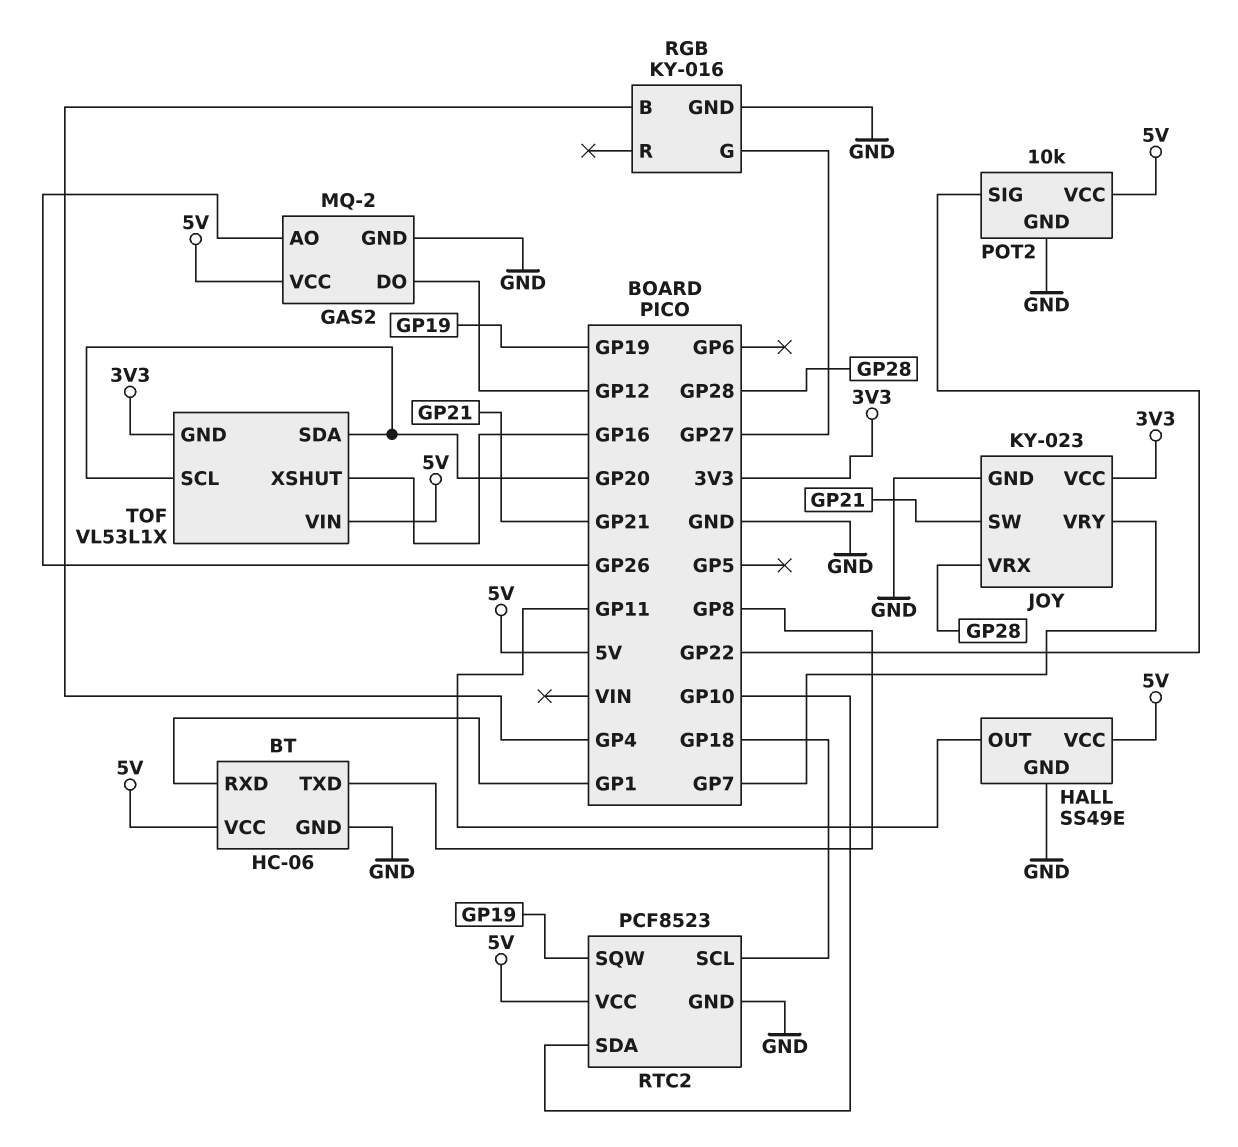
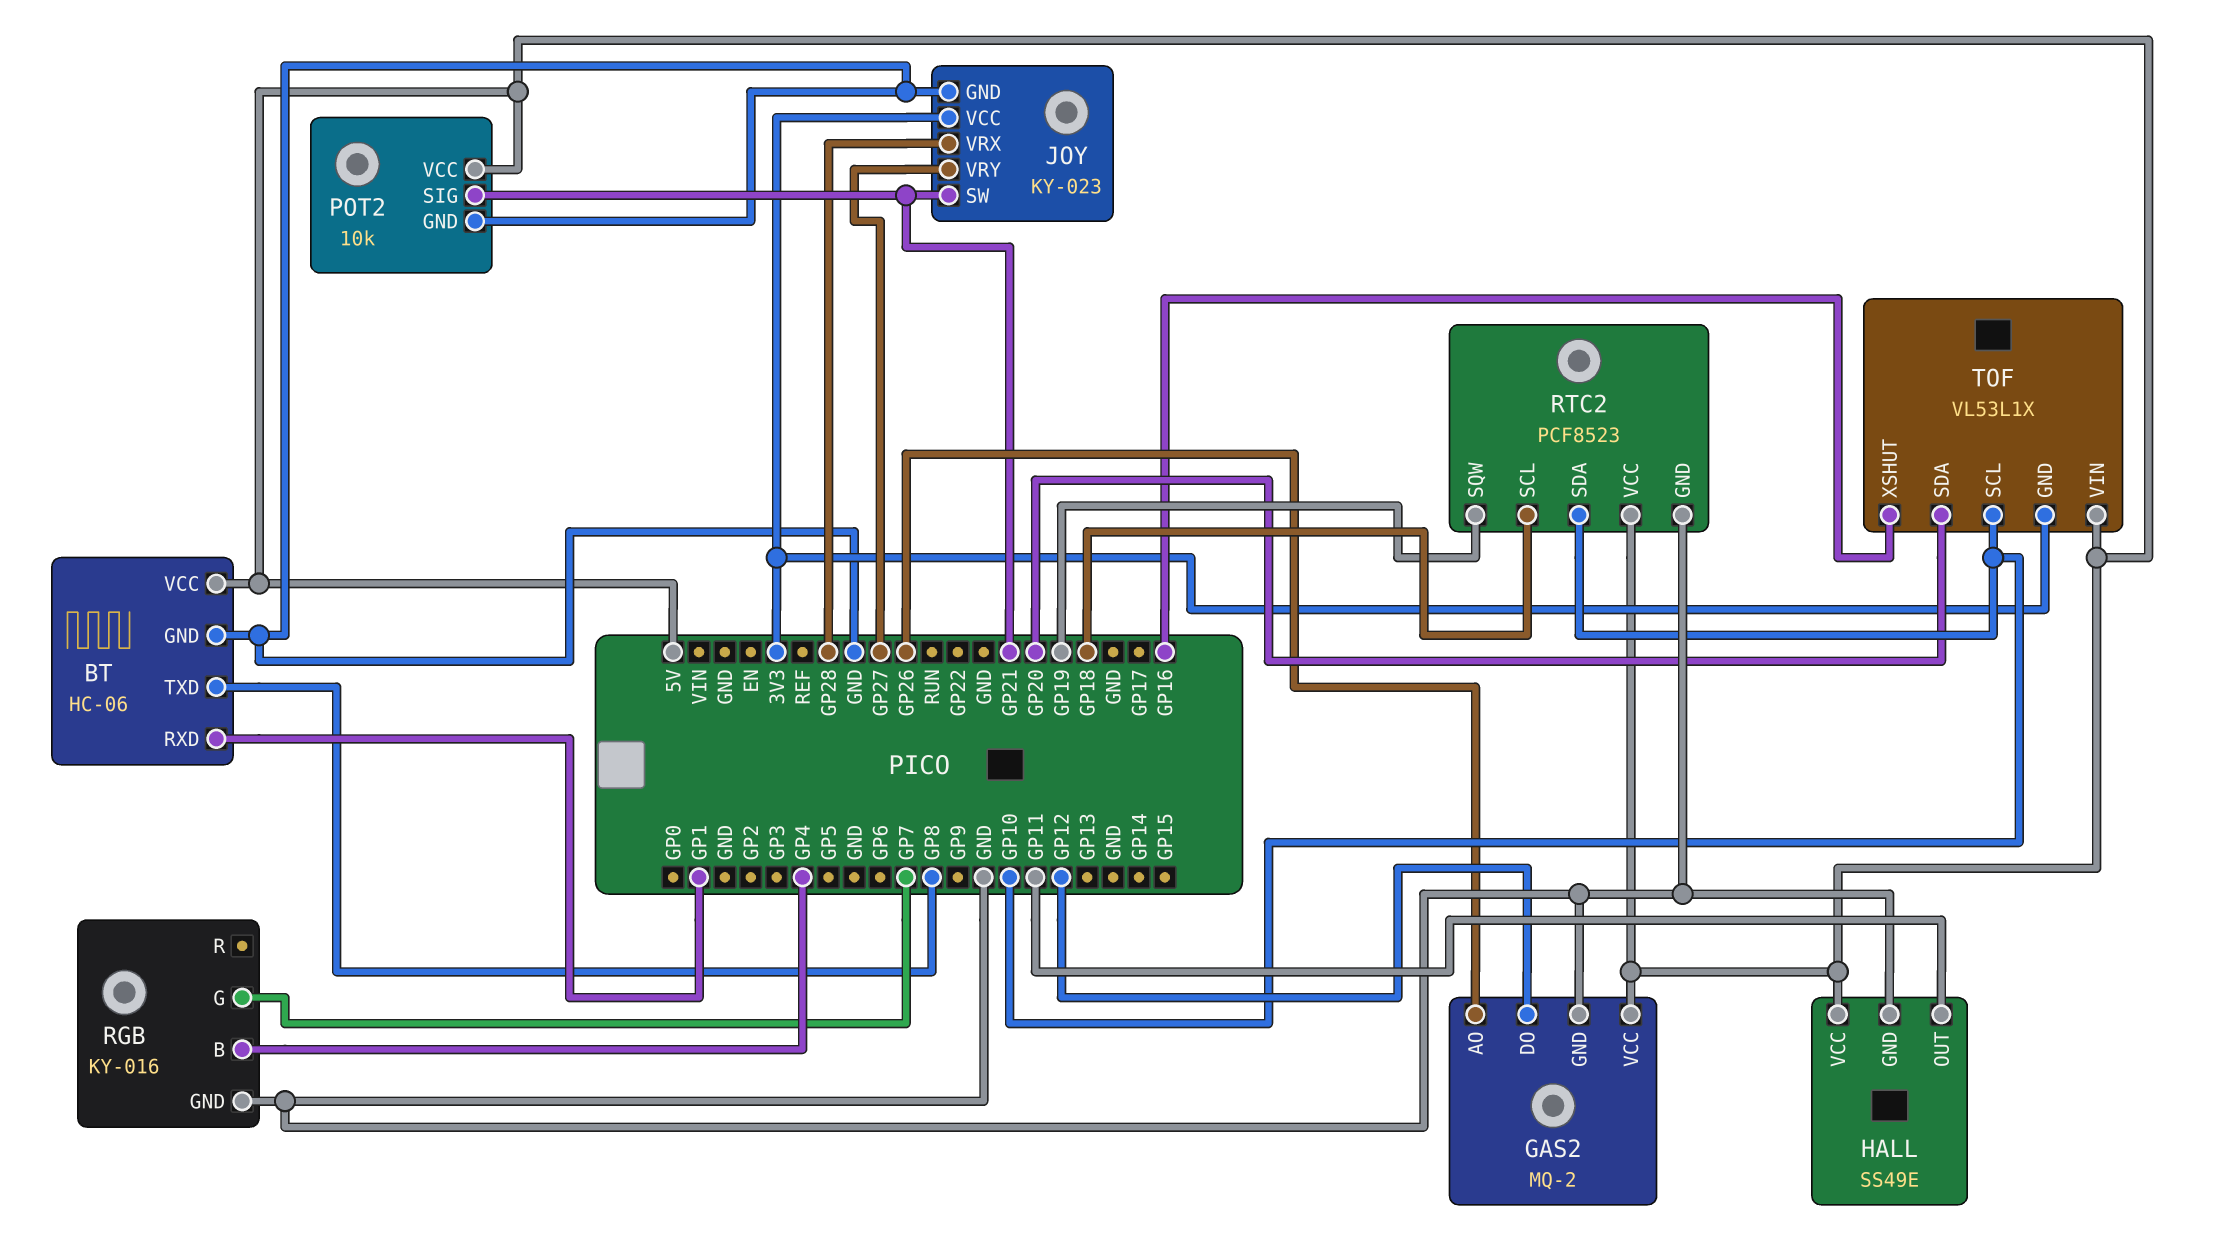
JOY pin VRY: GP7 -> GP27
POT2 pin SIG: GP22 -> GP21
RGB pin G: GP27 -> GP7
TOF pin SCL: GP20 -> GP10

